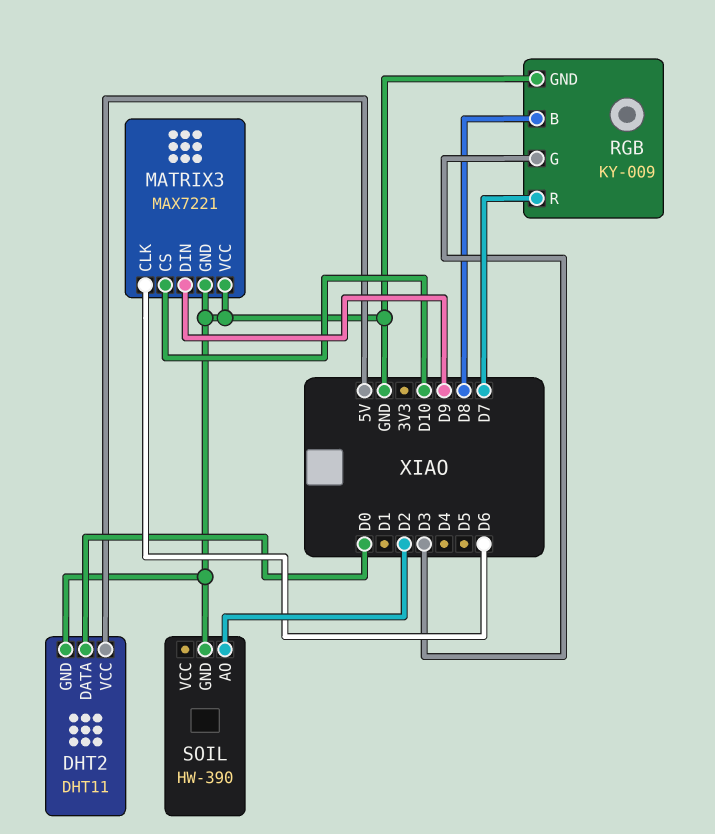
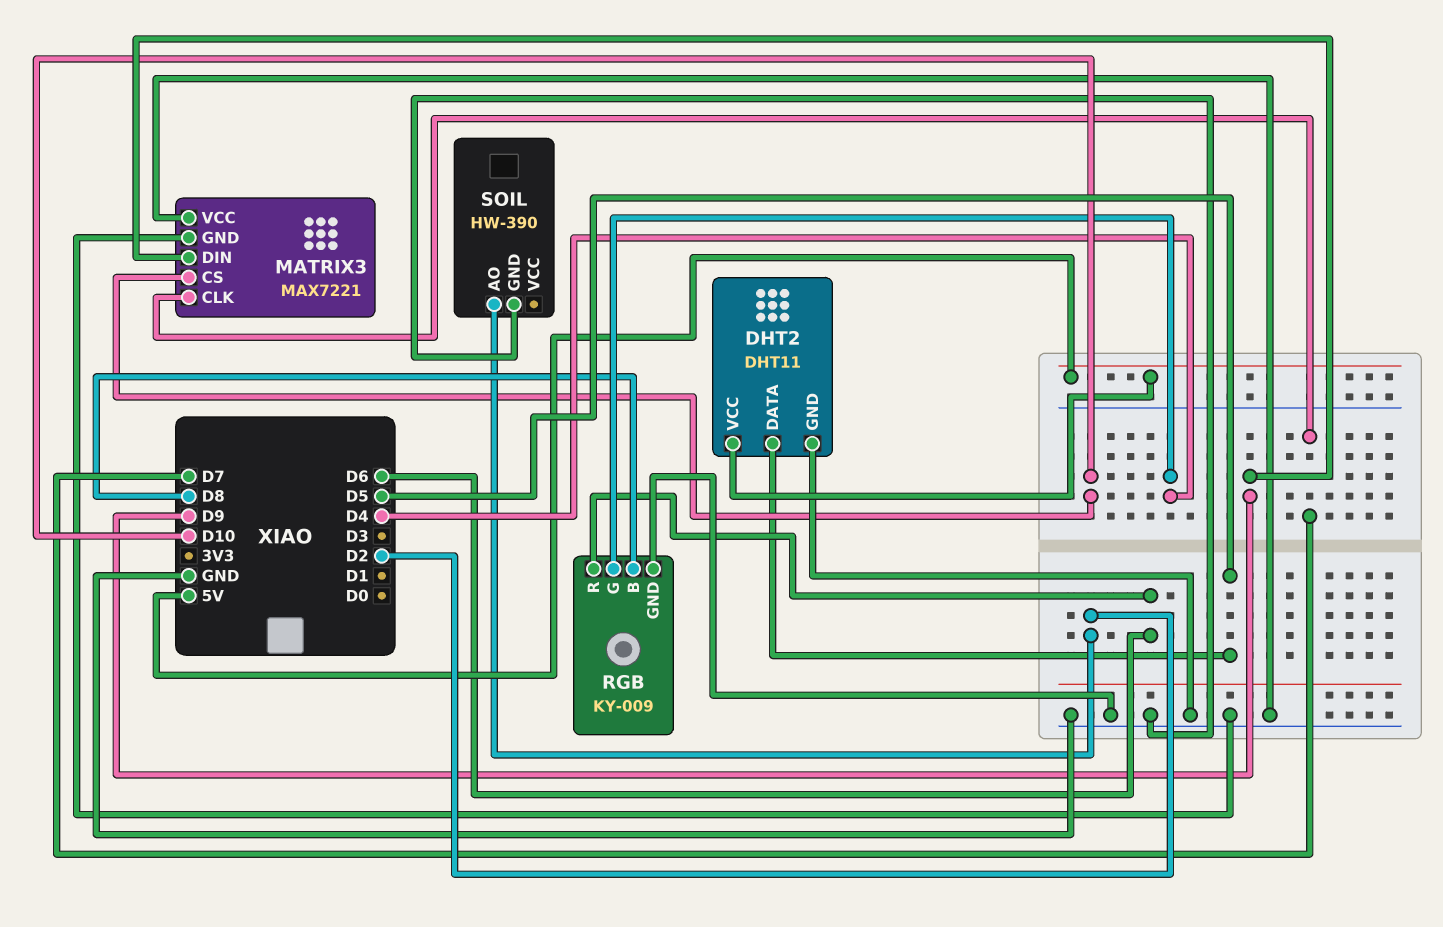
DHT2 pin DATA: D0 -> D5
MATRIX3 pin CLK: D6 -> D7
RGB pin G: D3 -> D4
RGB pin R: D7 -> D6

